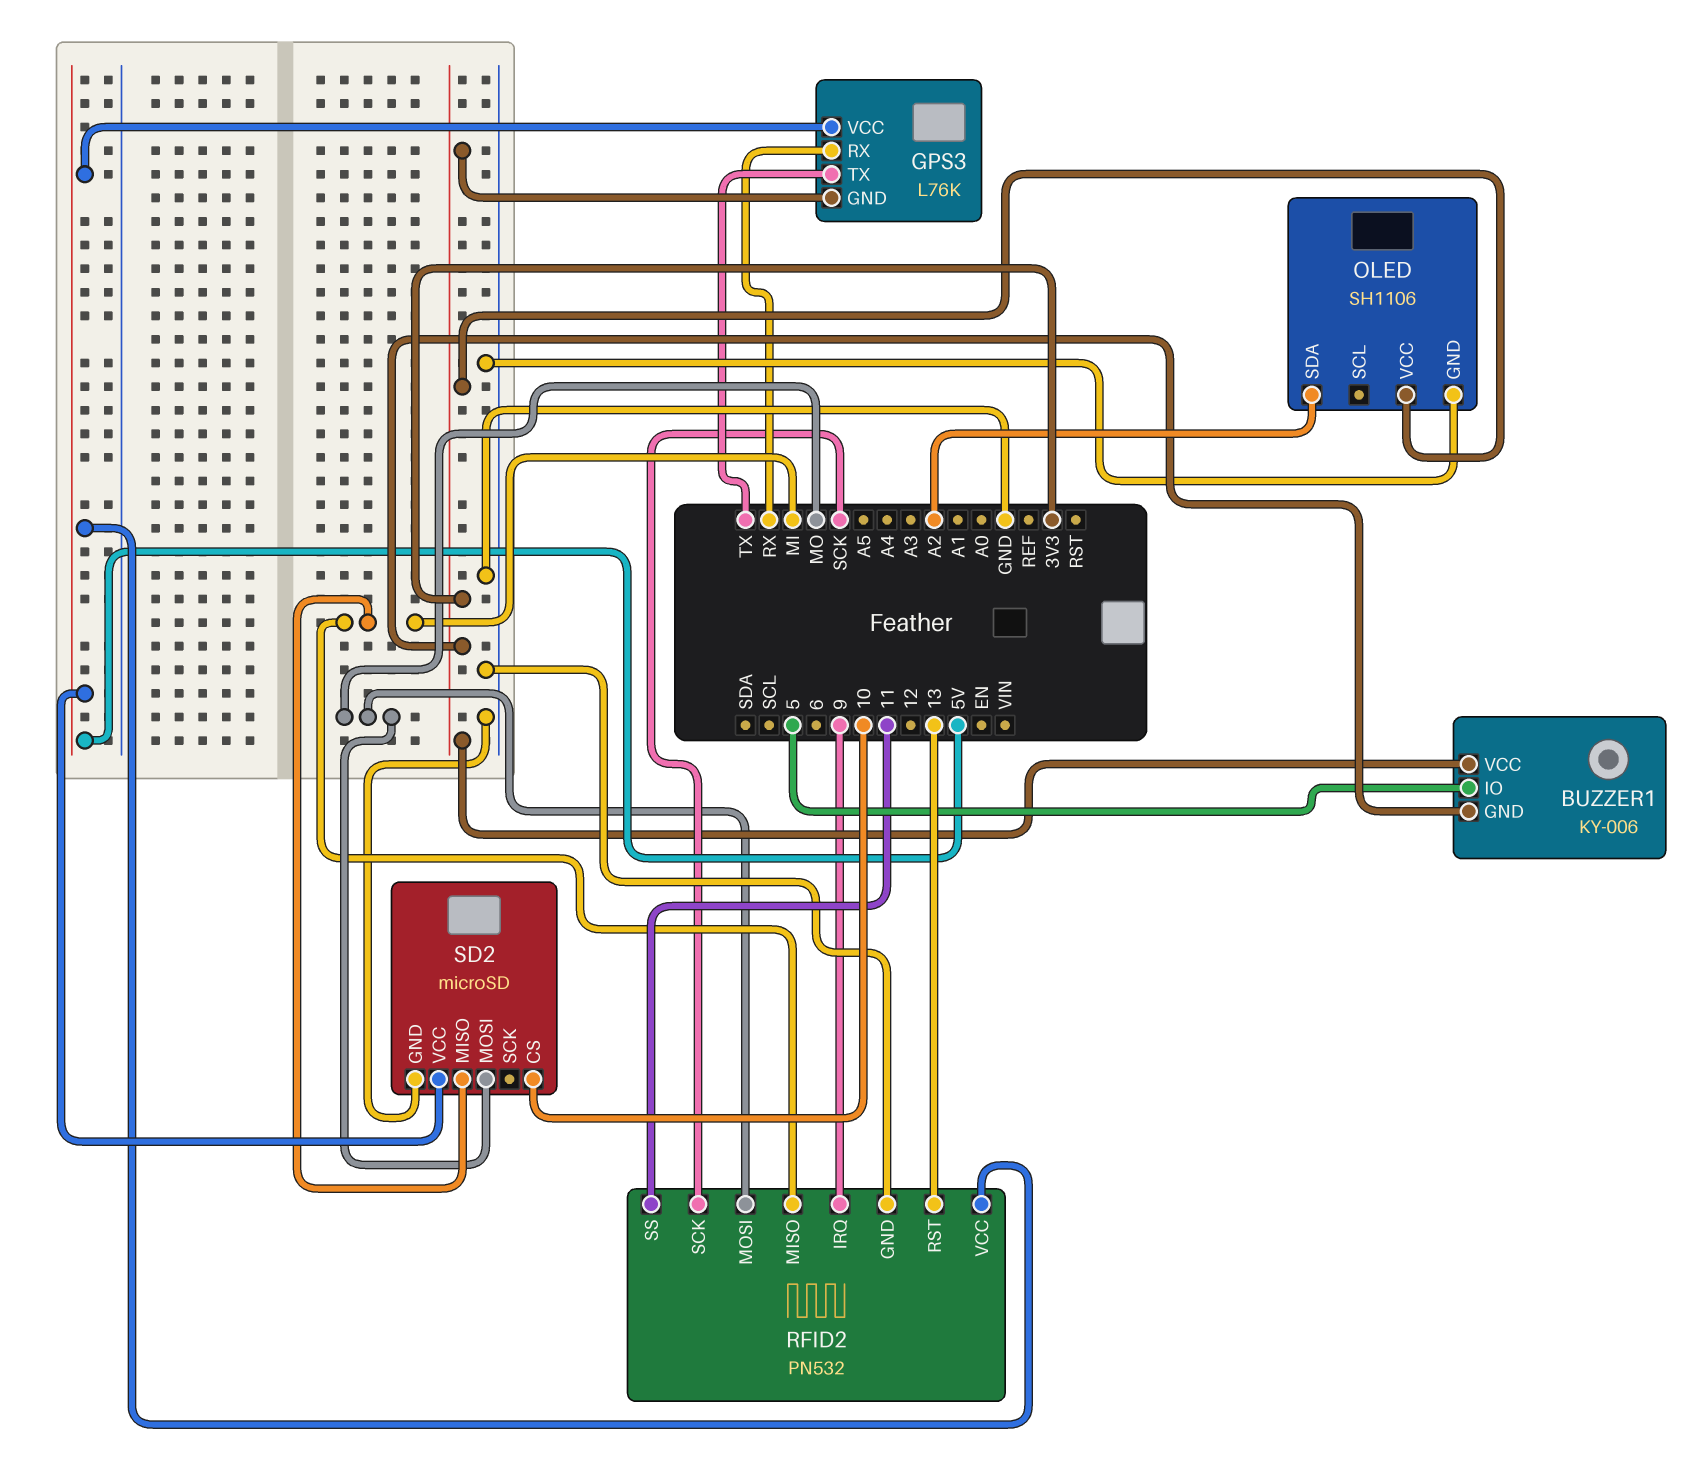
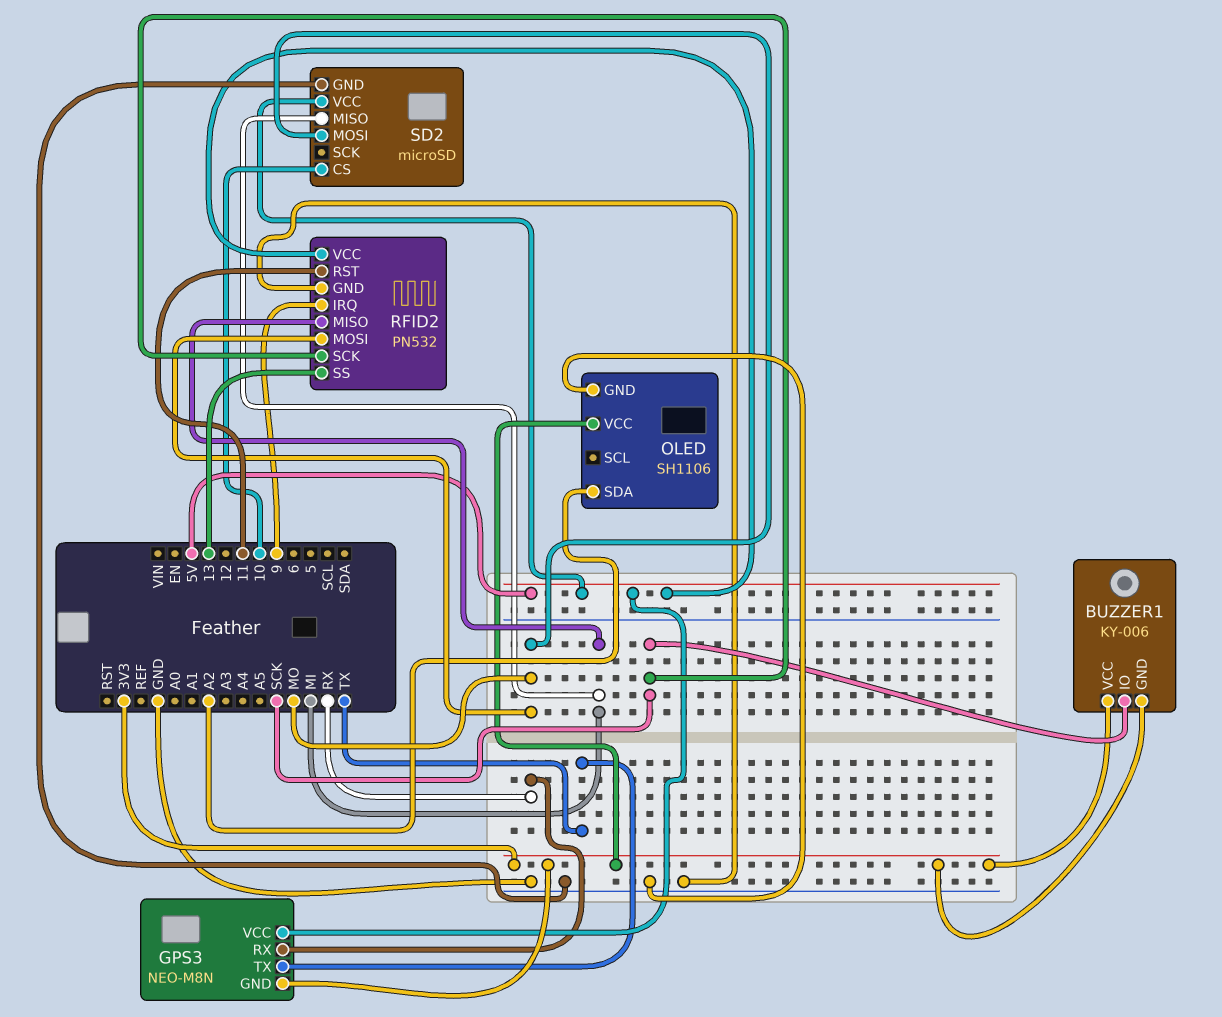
BUZZER1 pin IO: 5 -> SCK
GPS3: L76K -> NEO-M8N
RFID2 pin RST: 13 -> 11
RFID2 pin SS: 11 -> 13

